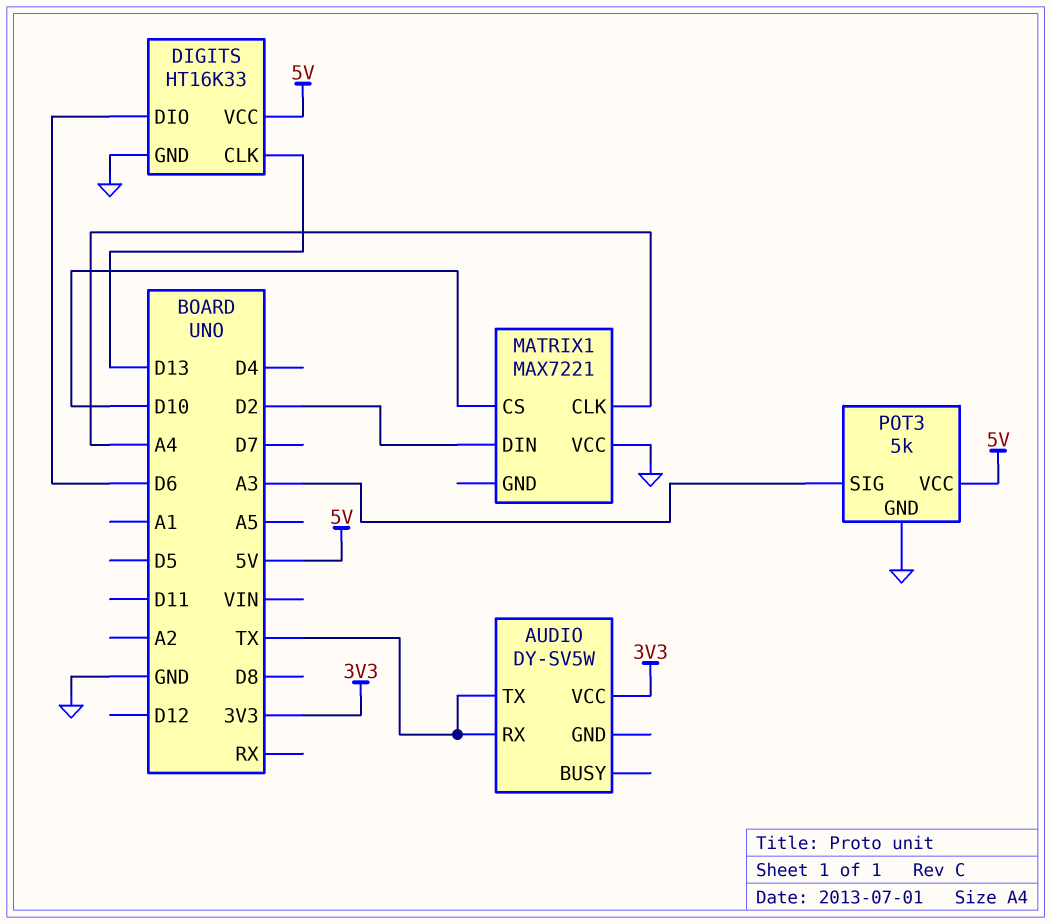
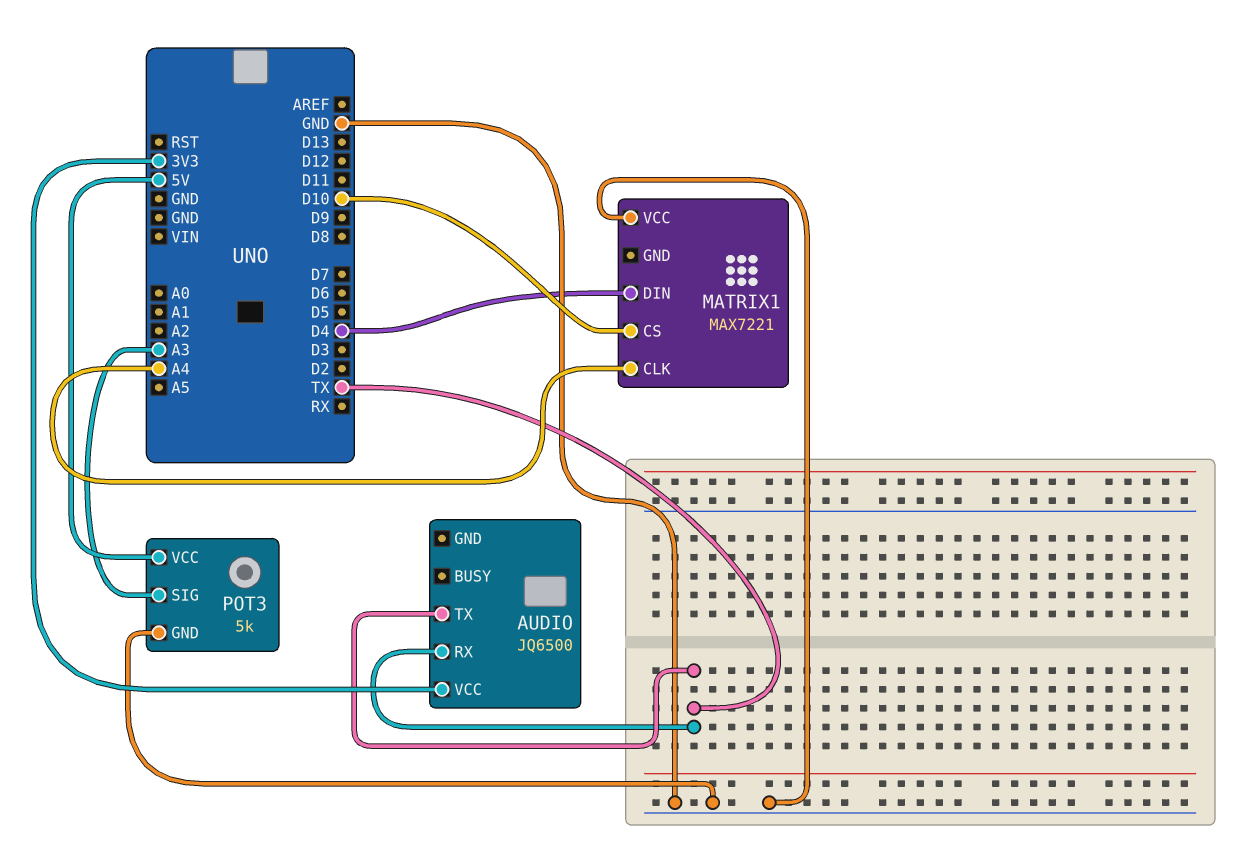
AUDIO: DY-SV5W -> JQ6500
DIGITS: HT16K33 -> none
DIGITS pin CLK: D13 -> none
DIGITS pin DIO: D6 -> none
DIGITS pin GND: GND -> none
DIGITS pin VCC: 5V -> none
MATRIX1 pin DIN: D2 -> D4

